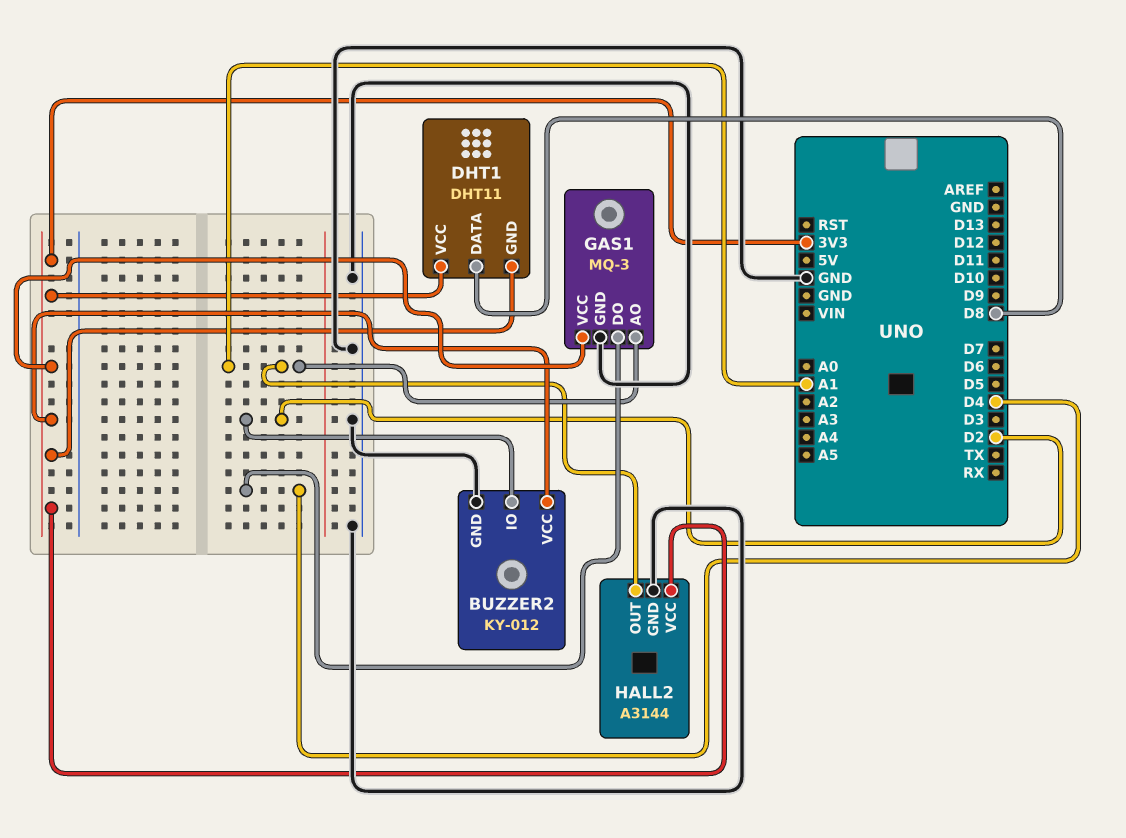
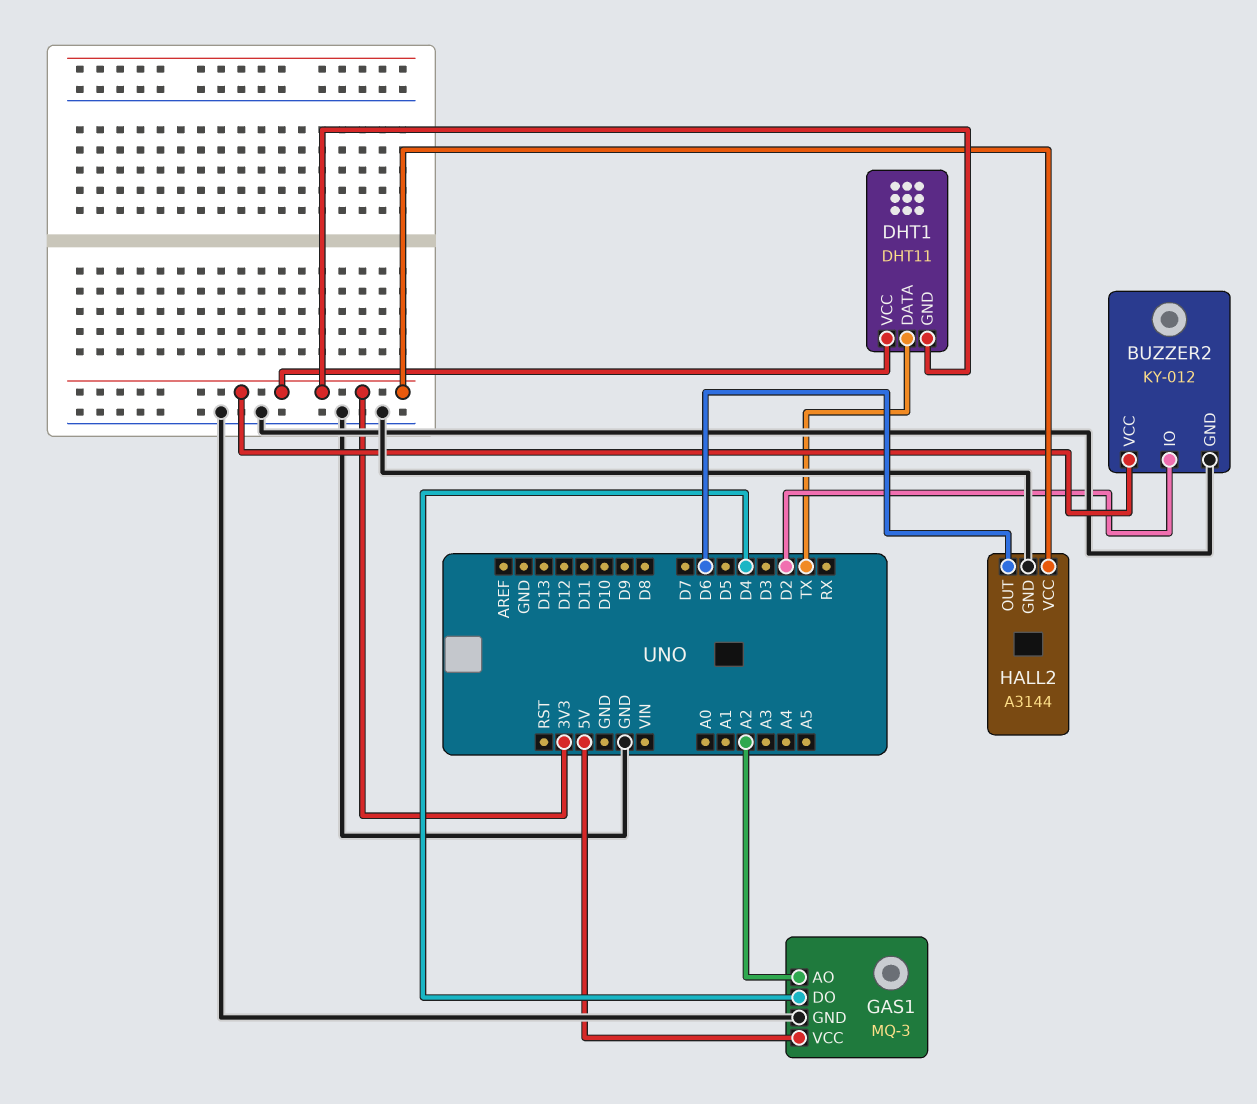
DHT1 pin DATA: D8 -> TX
GAS1 pin AO: A1 -> A2
GAS1 pin VCC: 3V3 -> 5V
HALL2 pin OUT: A1 -> D6

